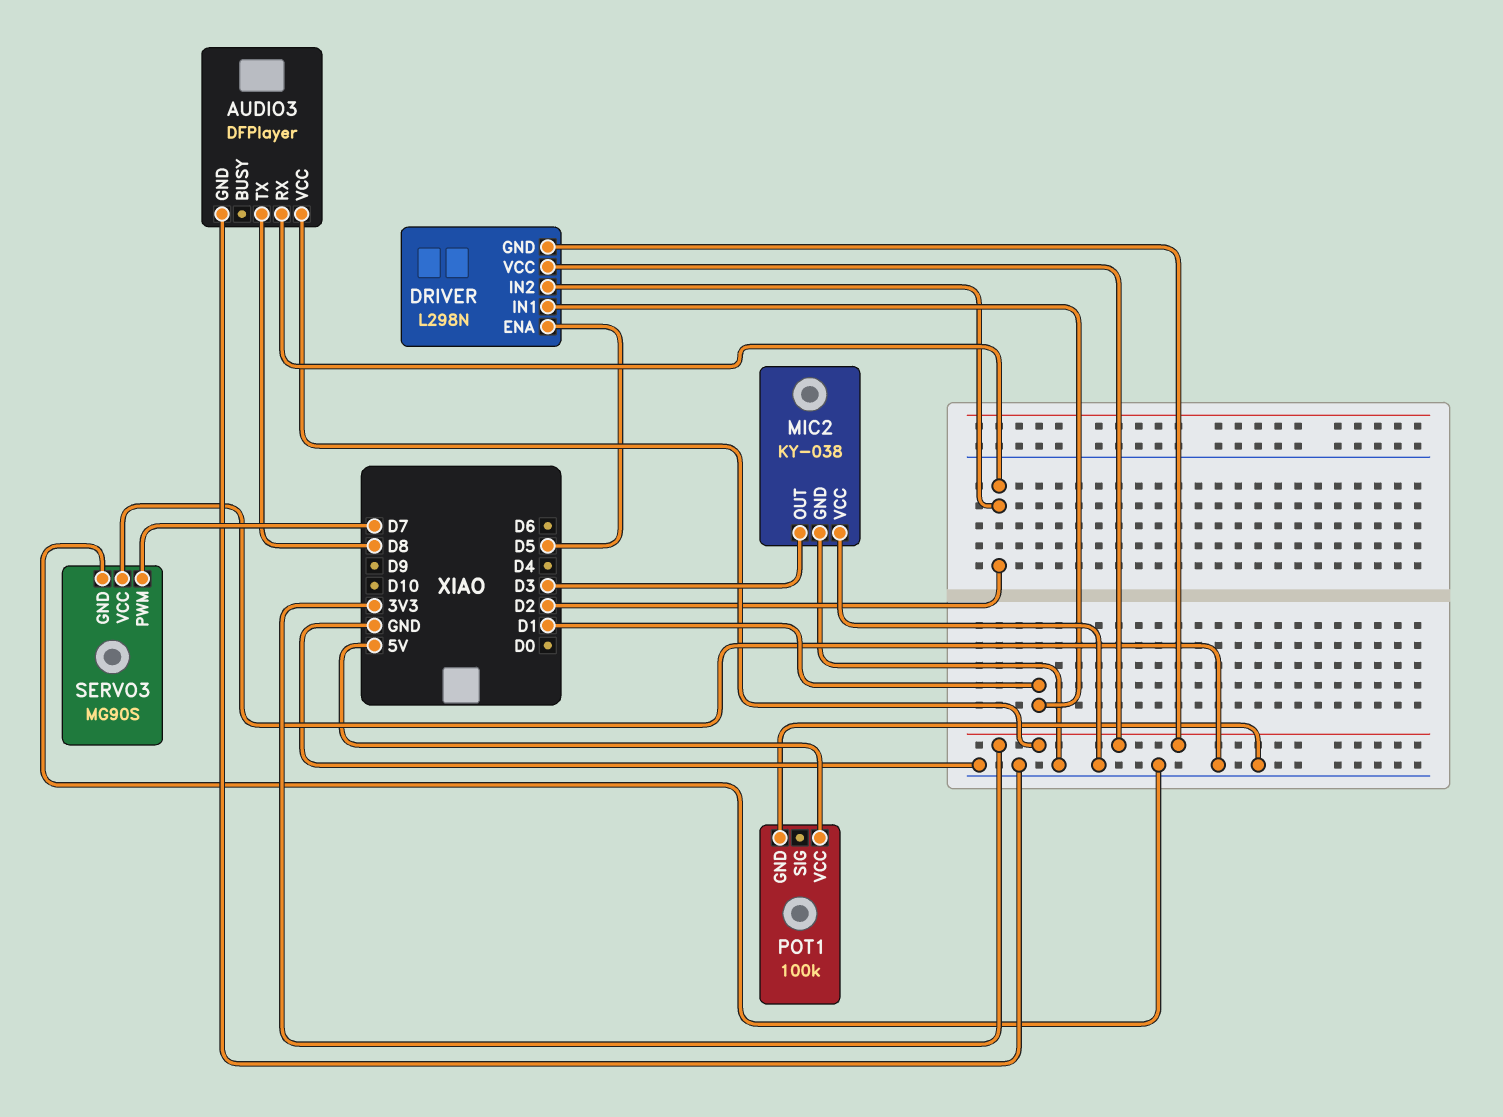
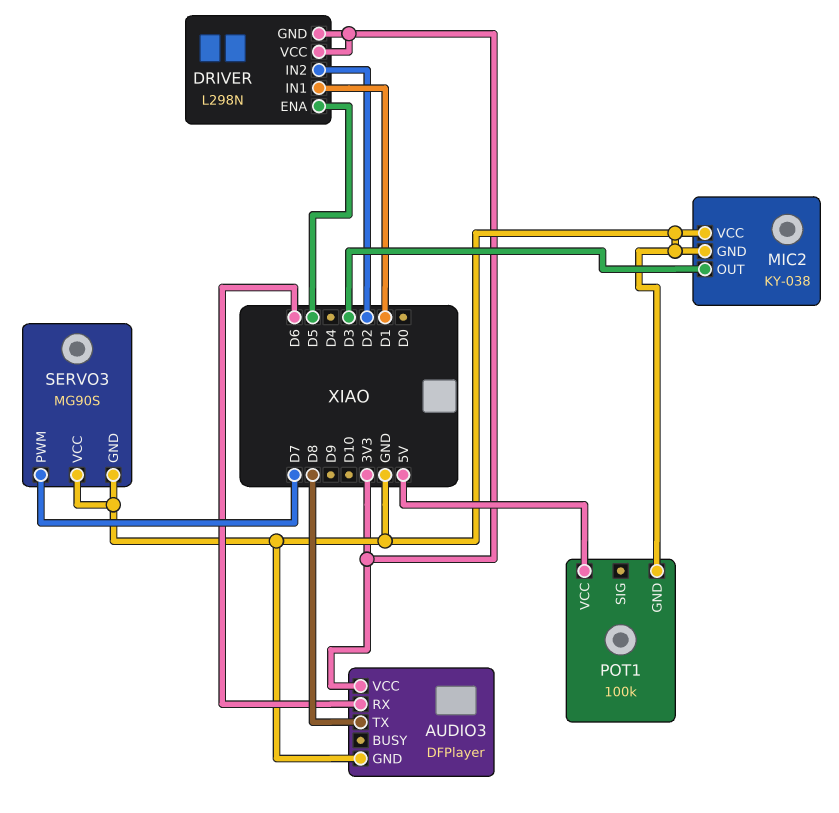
AUDIO3 pin RX: D2 -> D6

